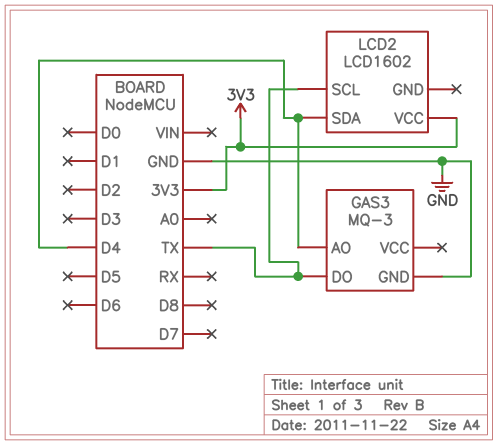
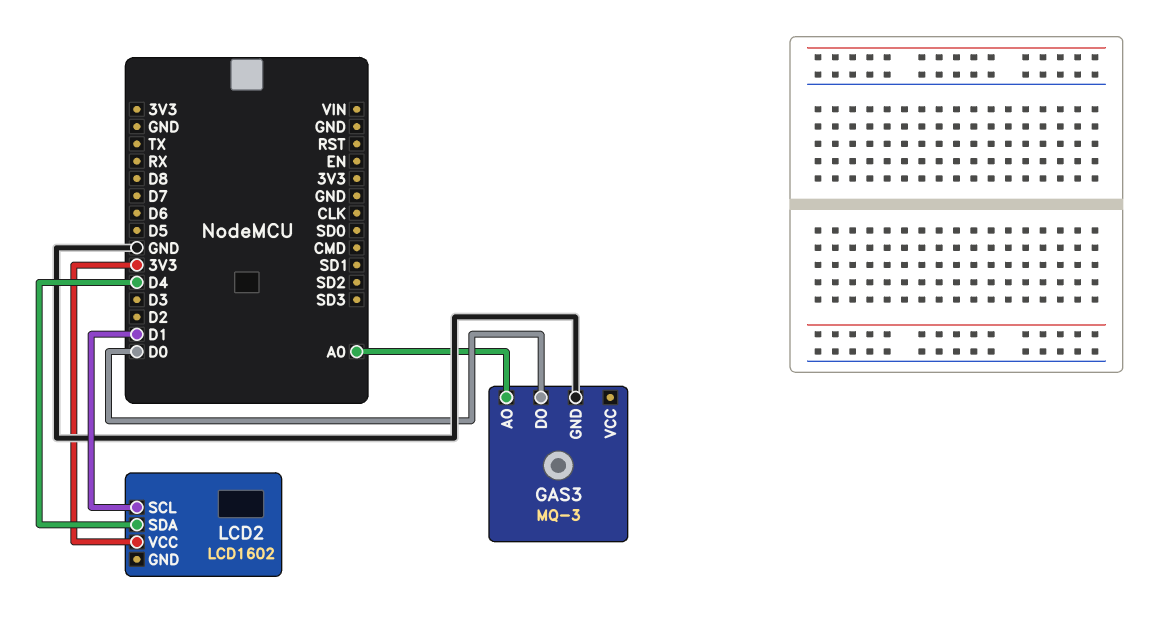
GAS3 pin AO: D4 -> A0
GAS3 pin DO: TX -> D0
LCD2 pin SCL: TX -> D1

